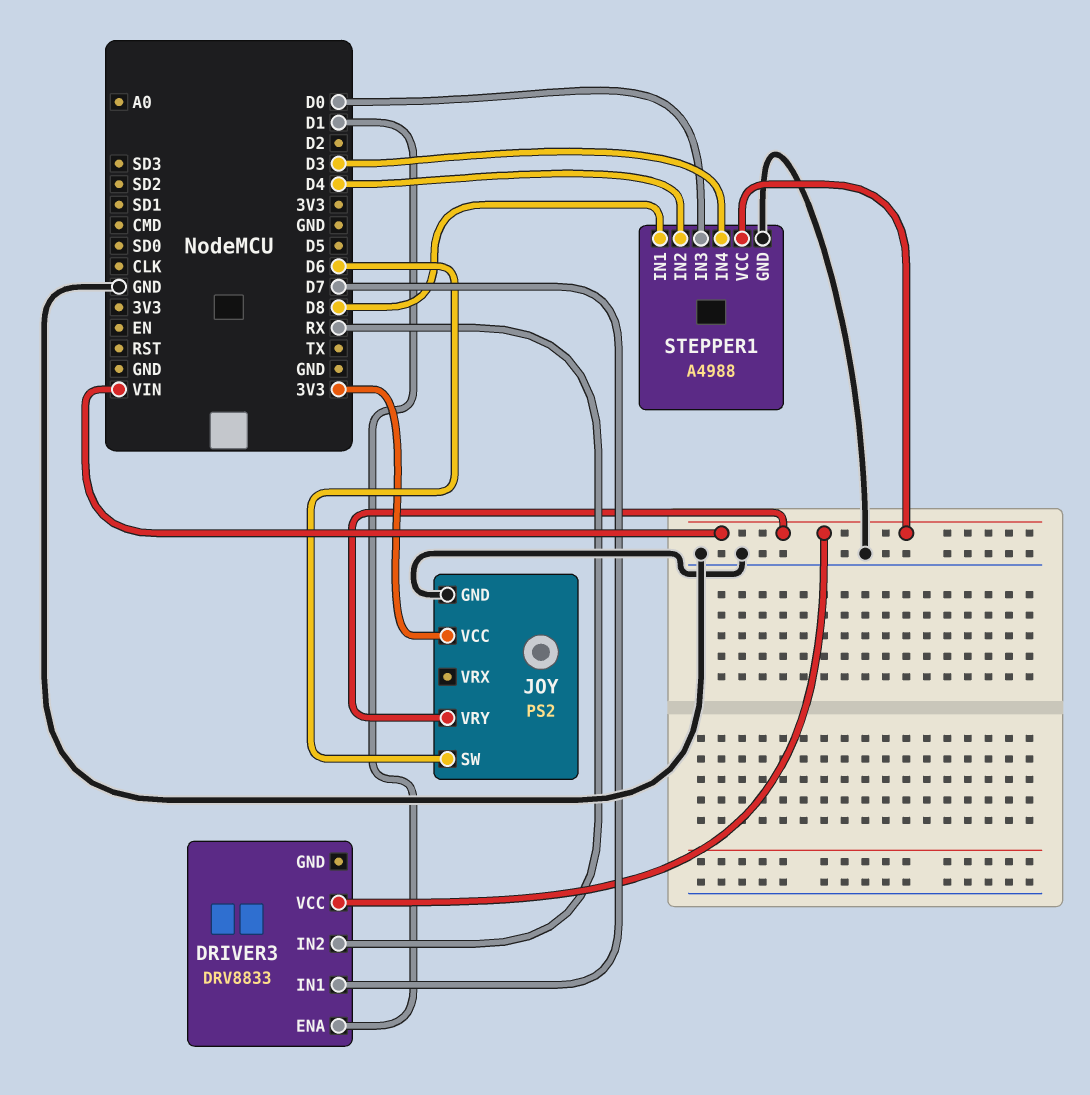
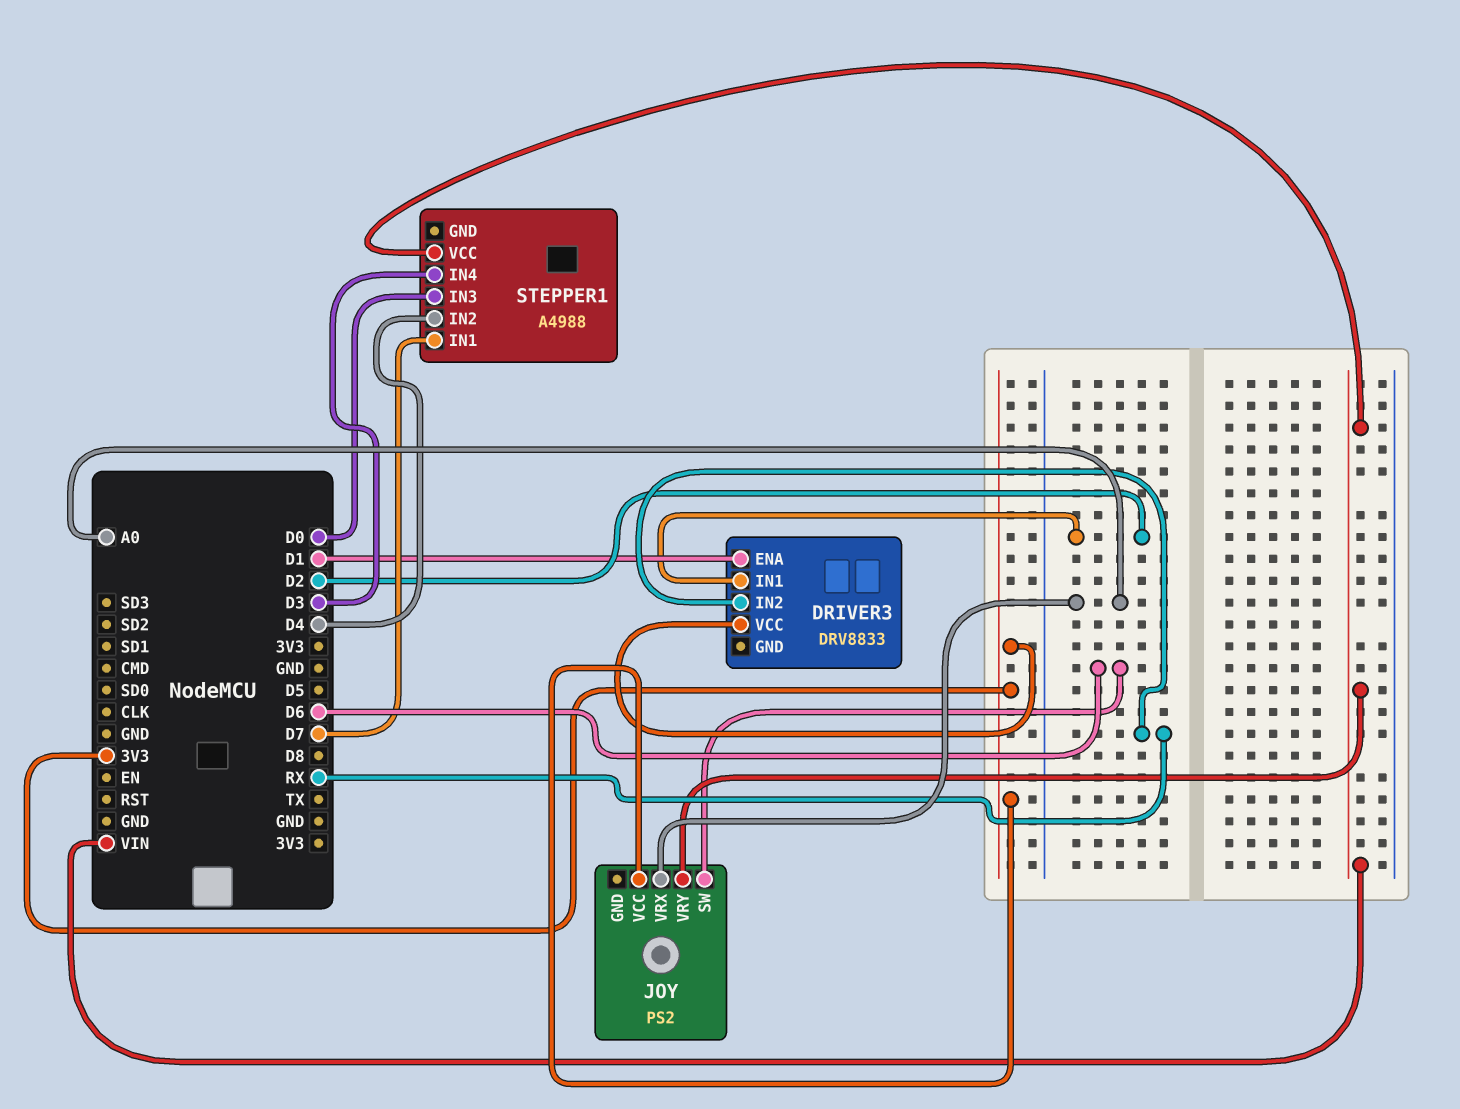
DRIVER3 pin IN1: D7 -> D2
DRIVER3 pin VCC: VIN -> 3V3
JOY pin GND: GND -> none
JOY pin VRX: none -> A0
STEPPER1 pin GND: GND -> none
STEPPER1 pin IN1: D8 -> D7

